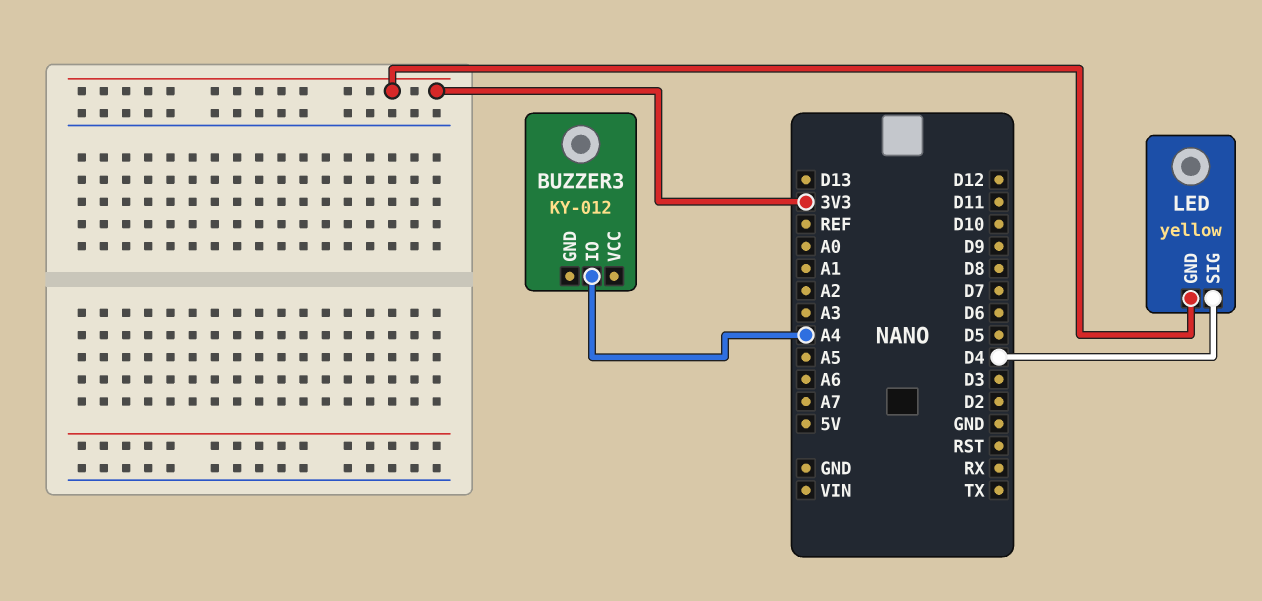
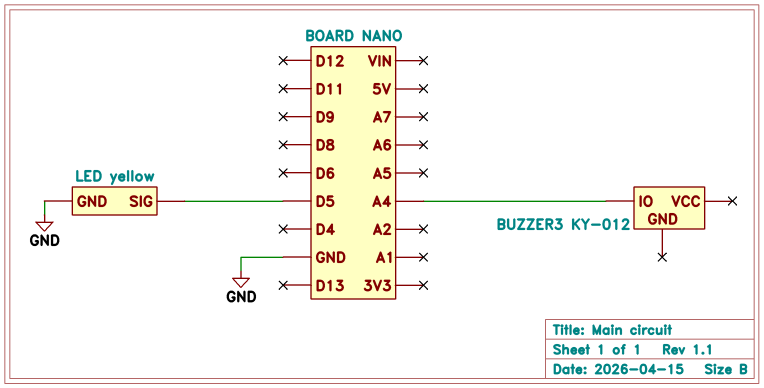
LED pin GND: 3V3 -> GND
LED pin SIG: D4 -> D5

